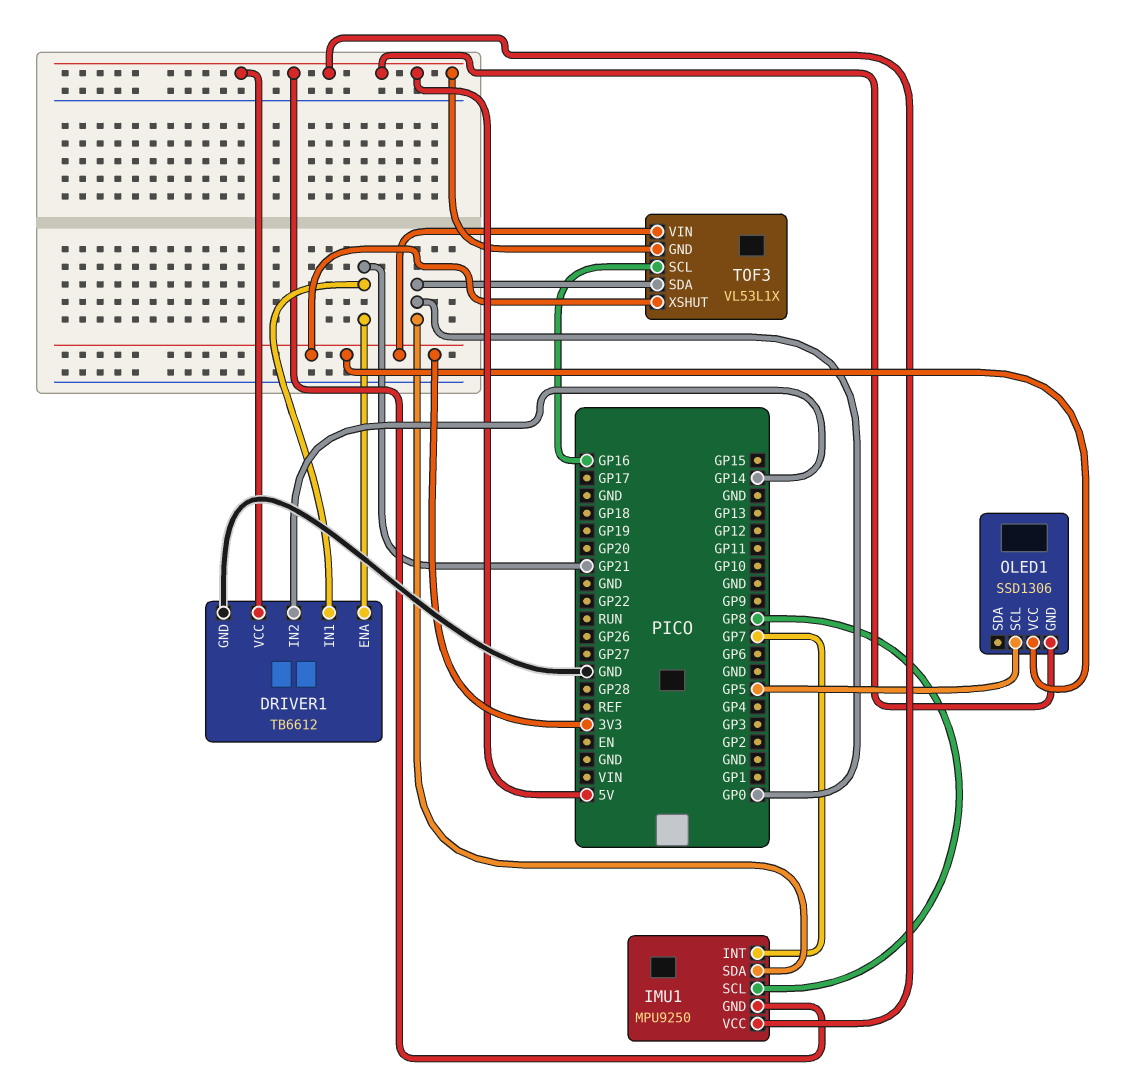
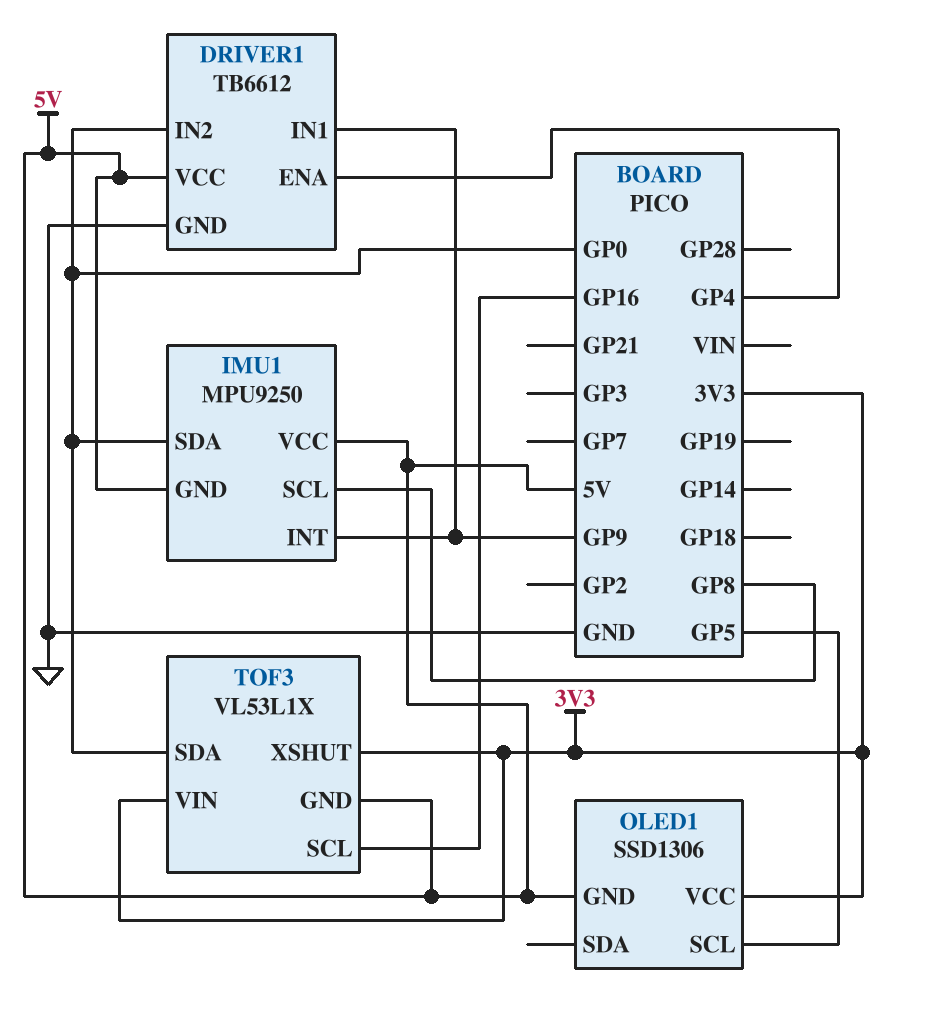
DRIVER1 pin ENA: GP21 -> GP4
DRIVER1 pin IN1: GP21 -> GP9
DRIVER1 pin IN2: GP14 -> GP0
IMU1 pin INT: GP7 -> GP9

